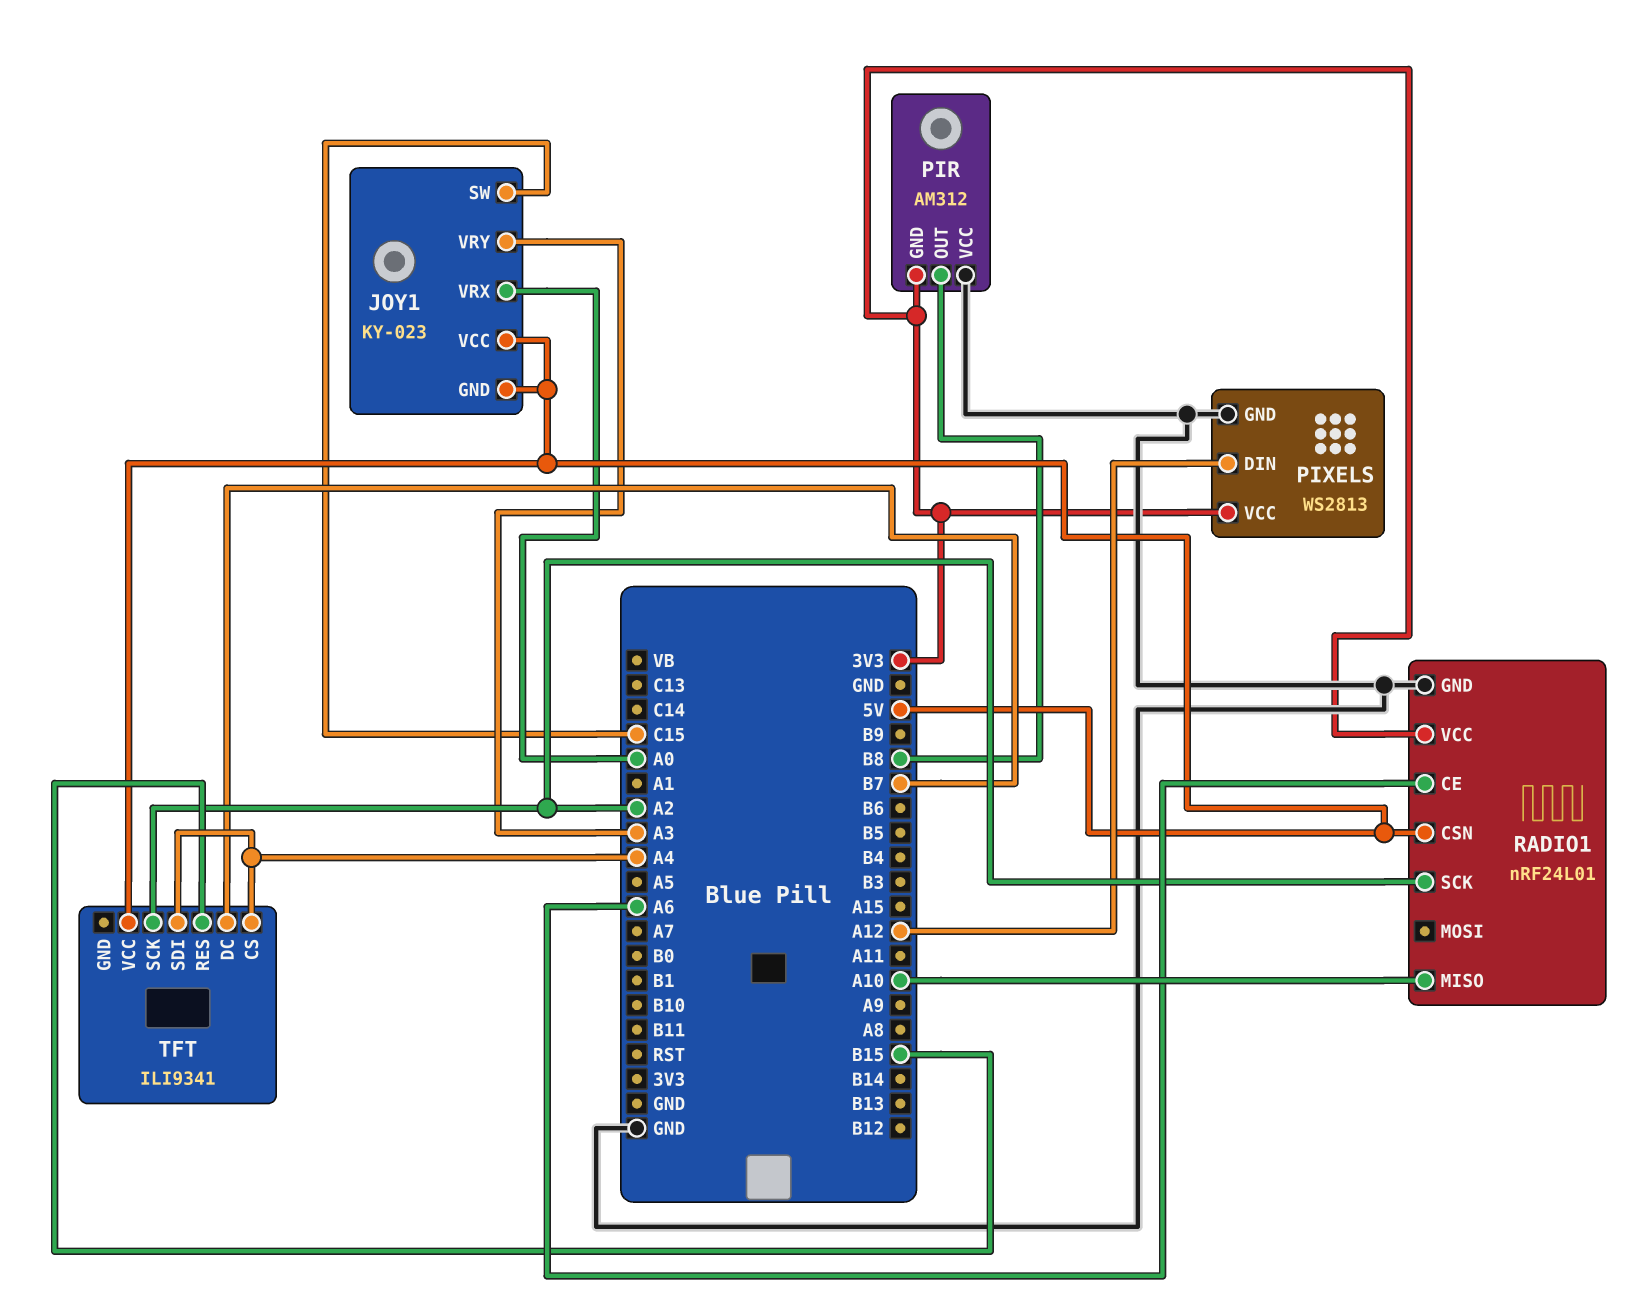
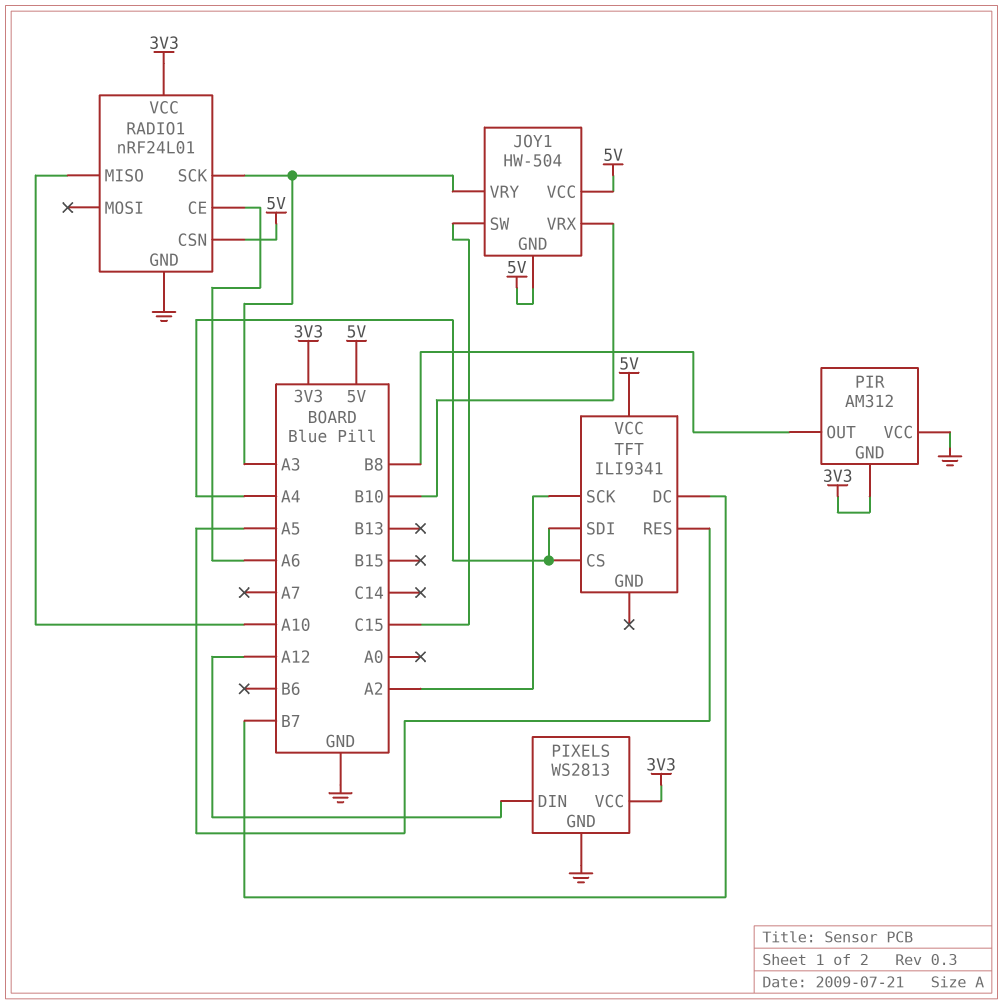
JOY1: KY-023 -> HW-504
JOY1 pin VRX: A0 -> B10
RADIO1 pin SCK: A2 -> A3
TFT pin RES: B15 -> A5

